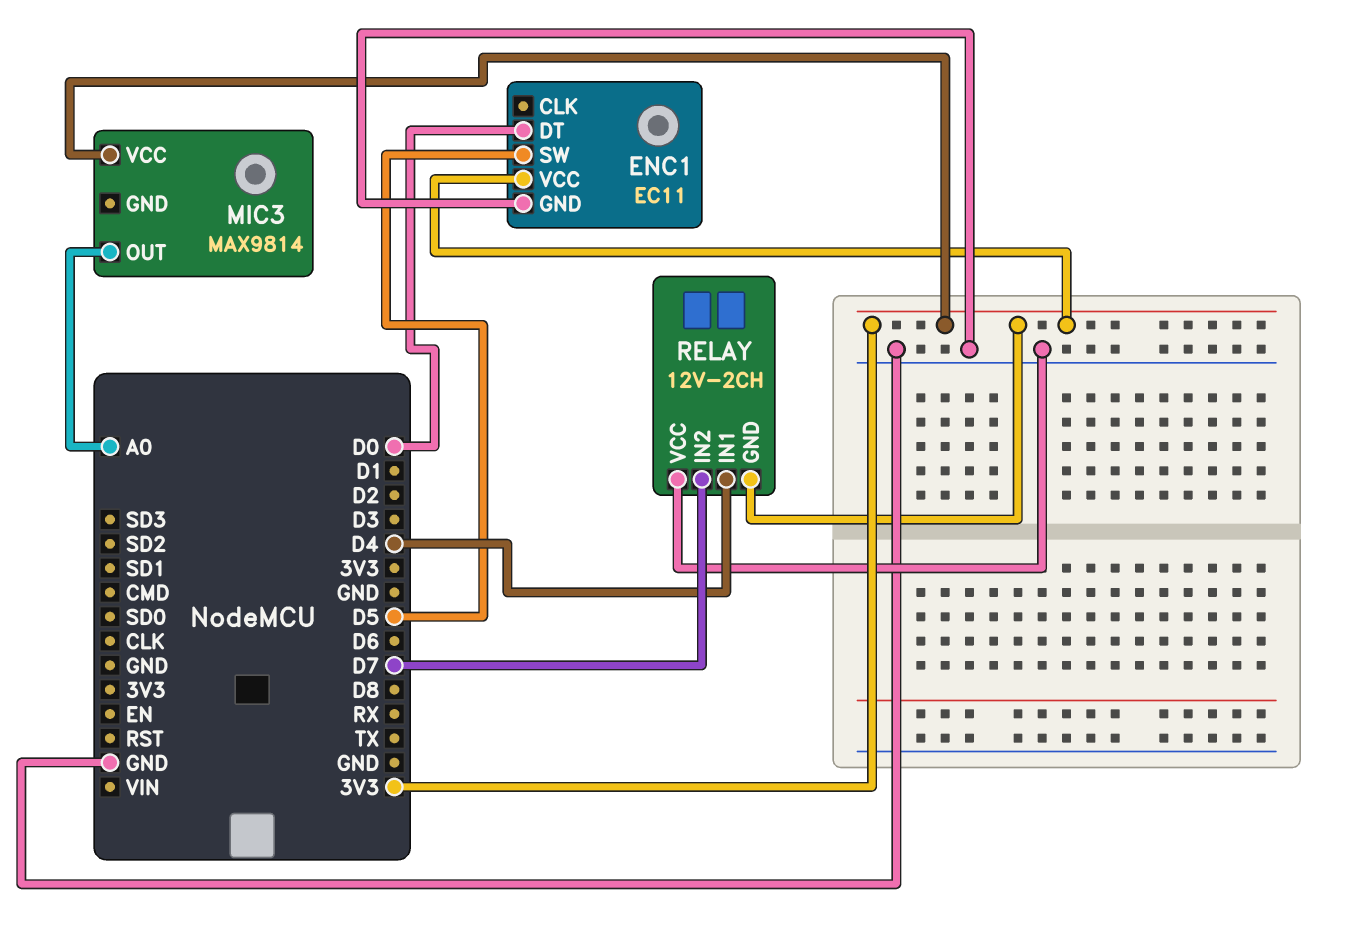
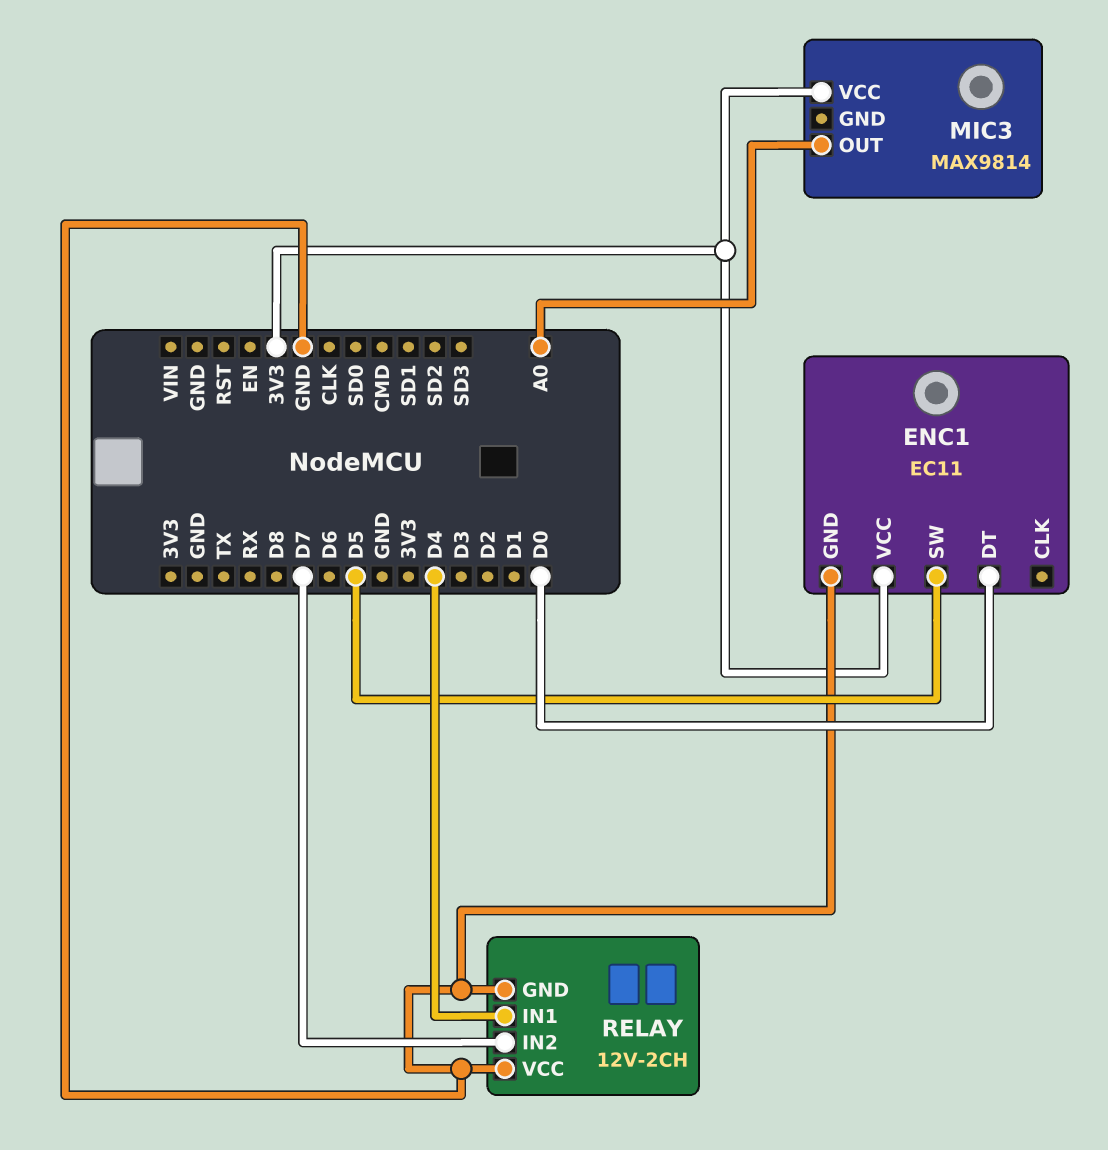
RELAY pin GND: 3V3 -> GND

